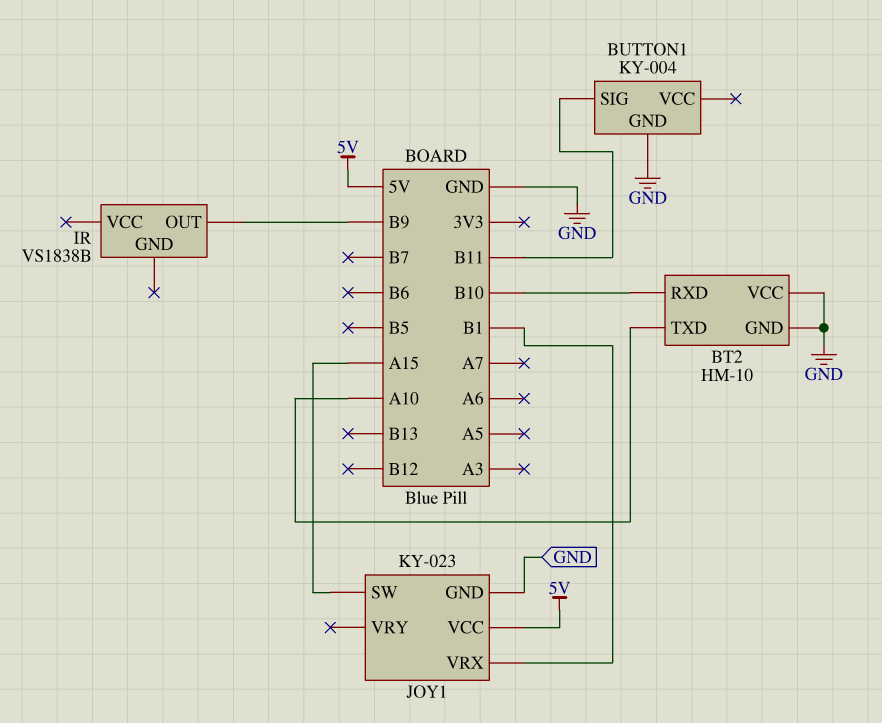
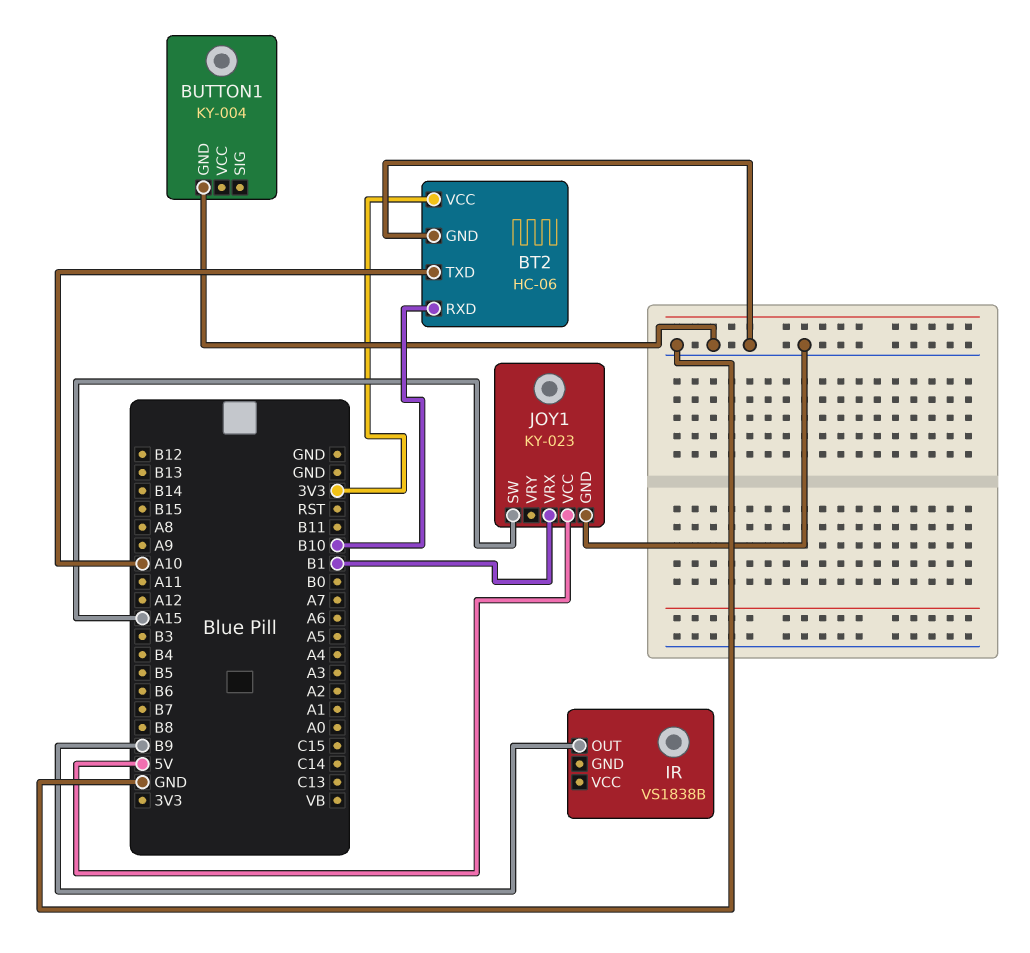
BT2: HM-10 -> HC-06
BT2 pin VCC: GND -> 3V3
BUTTON1 pin SIG: B11 -> none

